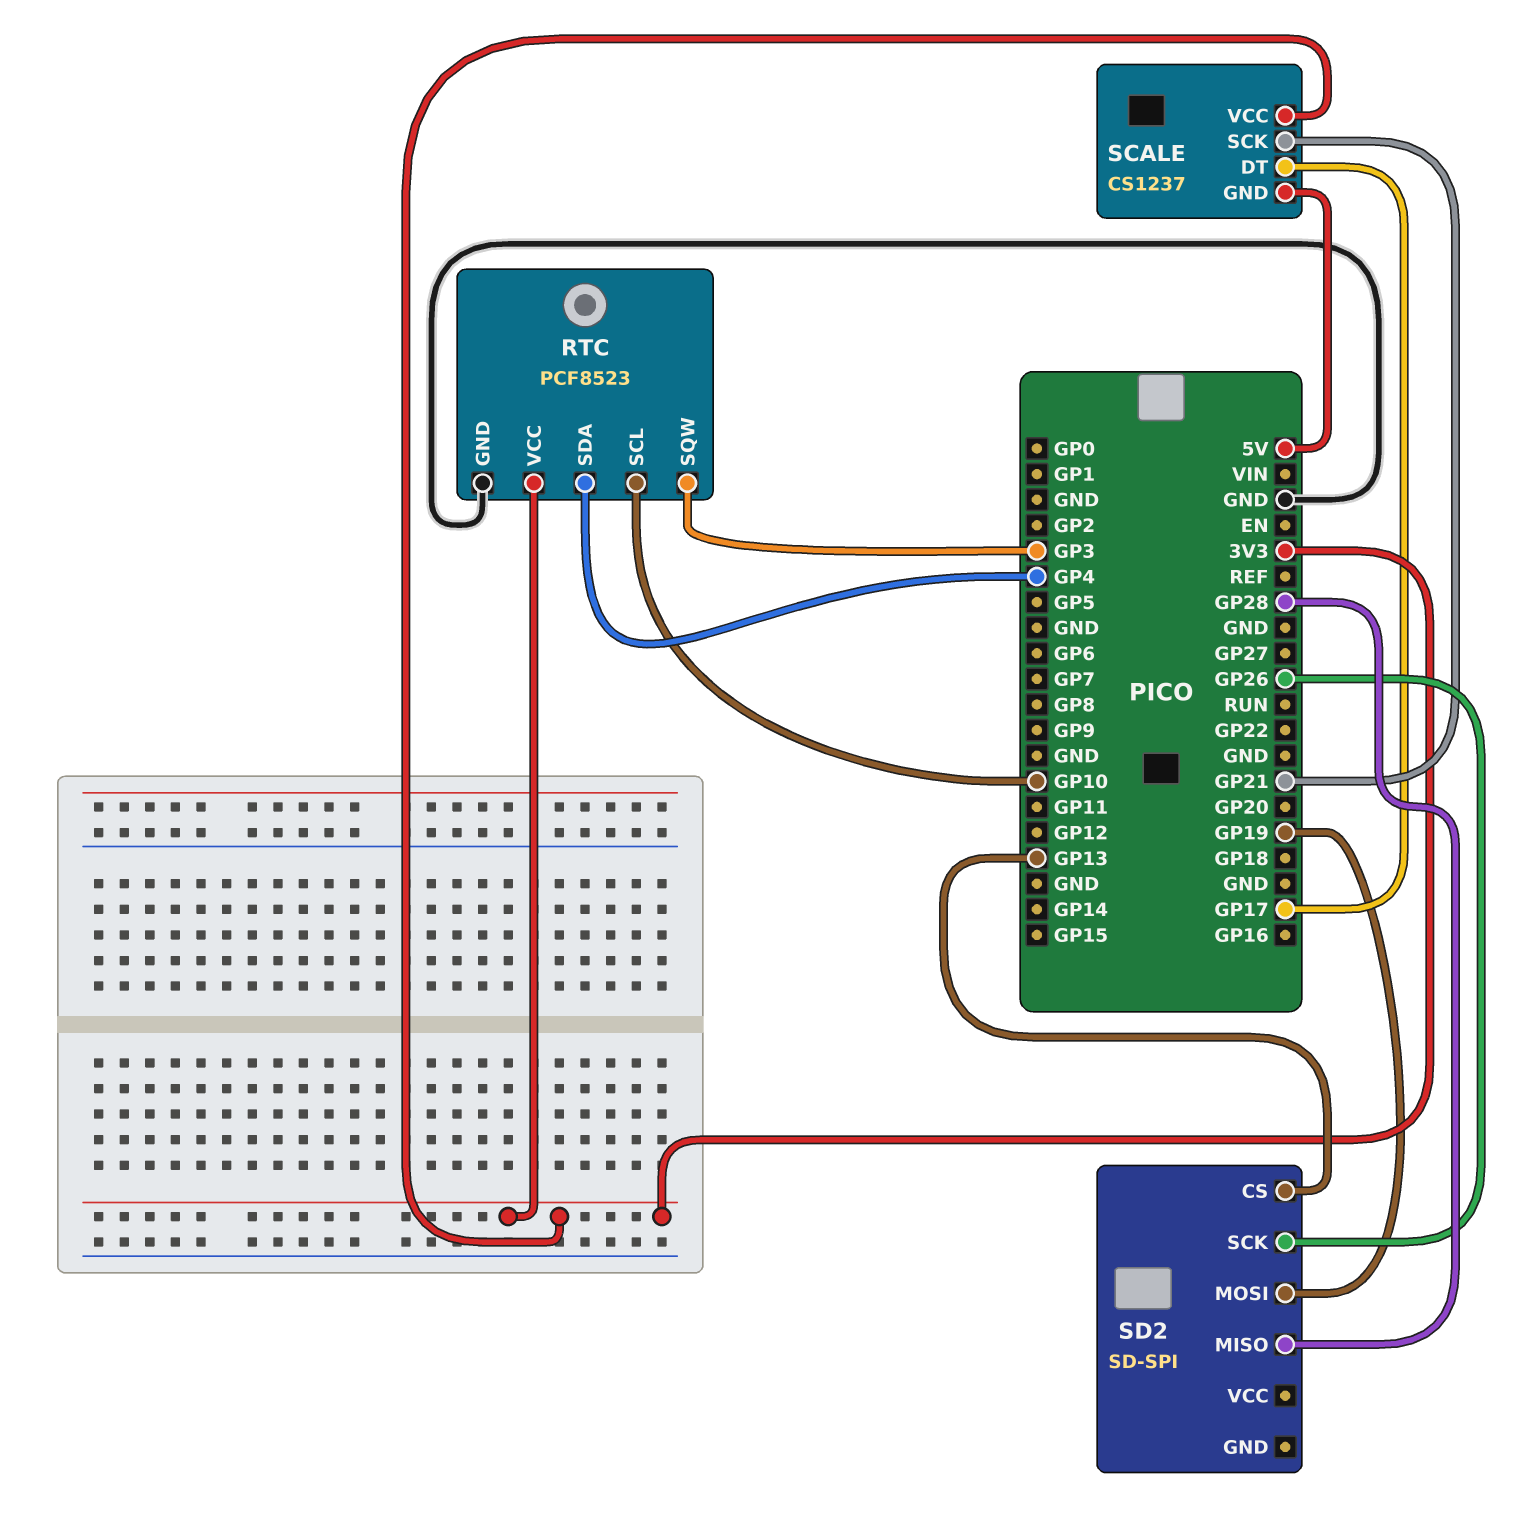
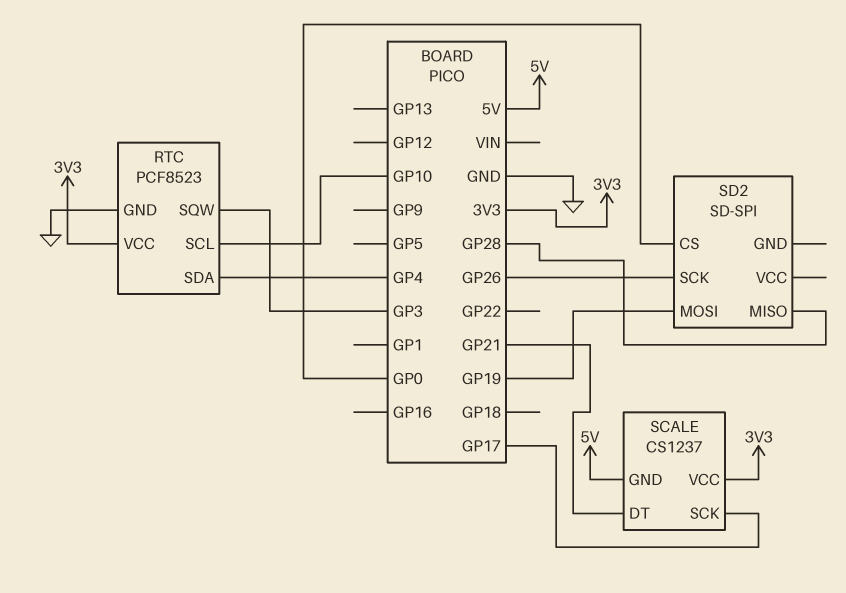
SCALE pin DT: GP17 -> GP21
SCALE pin SCK: GP21 -> GP17
SD2 pin CS: GP13 -> GP0

